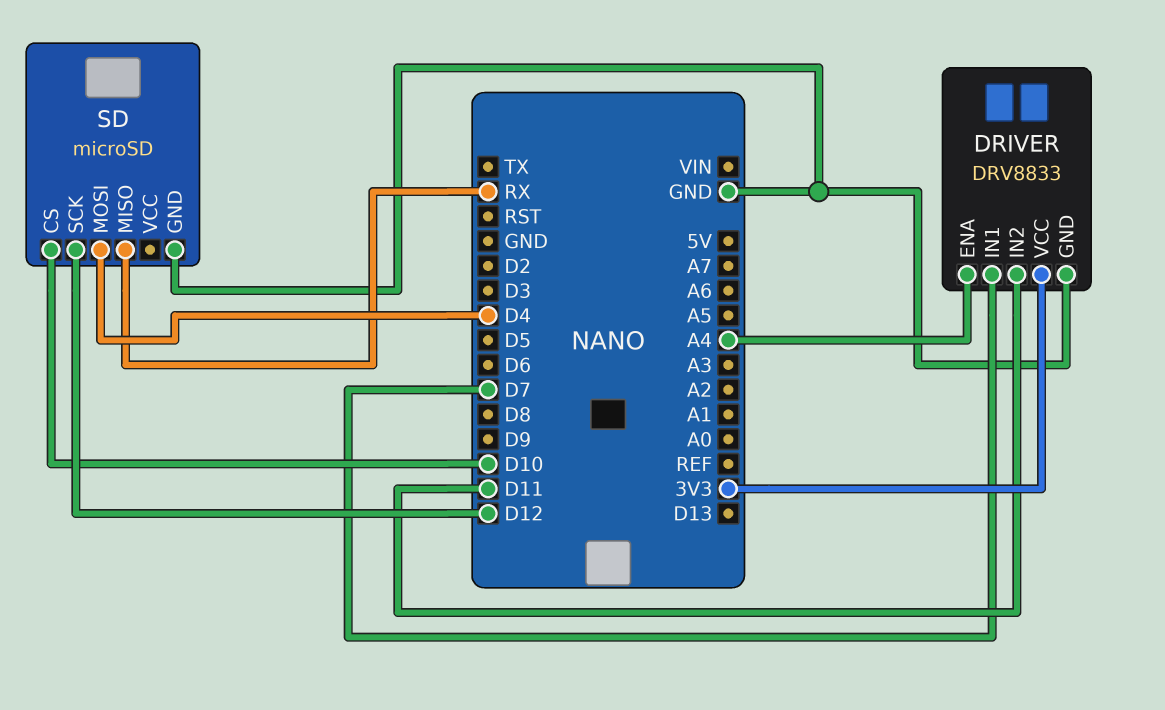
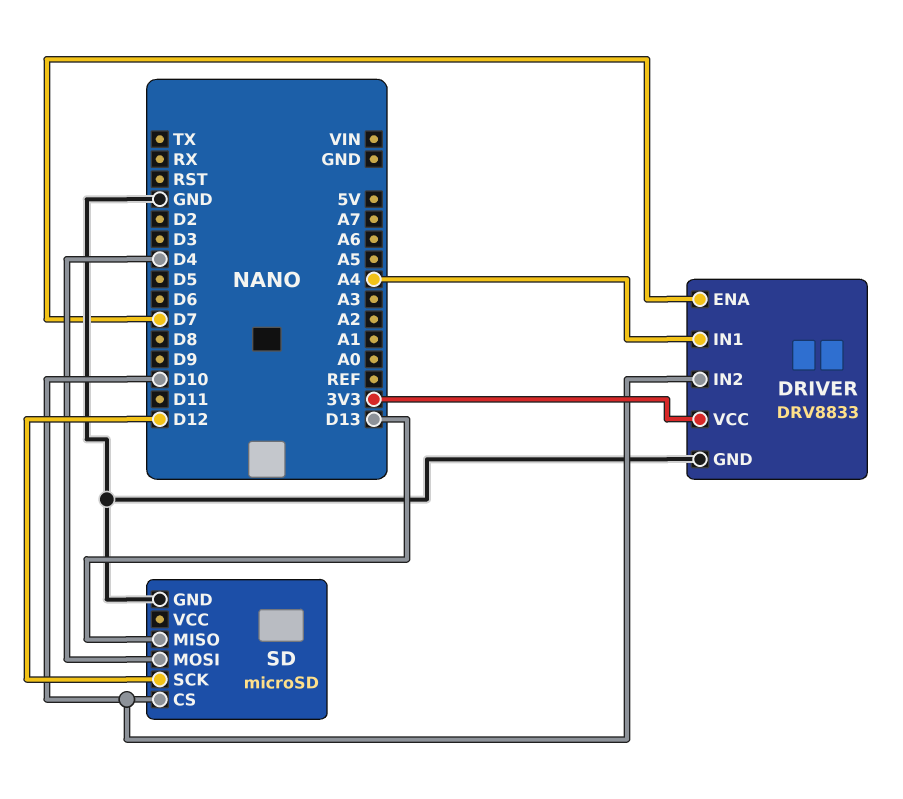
DRIVER pin ENA: A4 -> D7
DRIVER pin IN1: D7 -> A4
DRIVER pin IN2: D11 -> D10
SD pin MISO: RX -> D13

